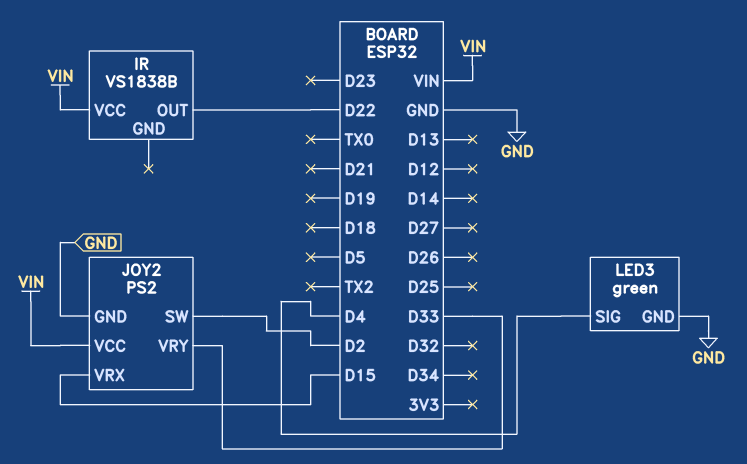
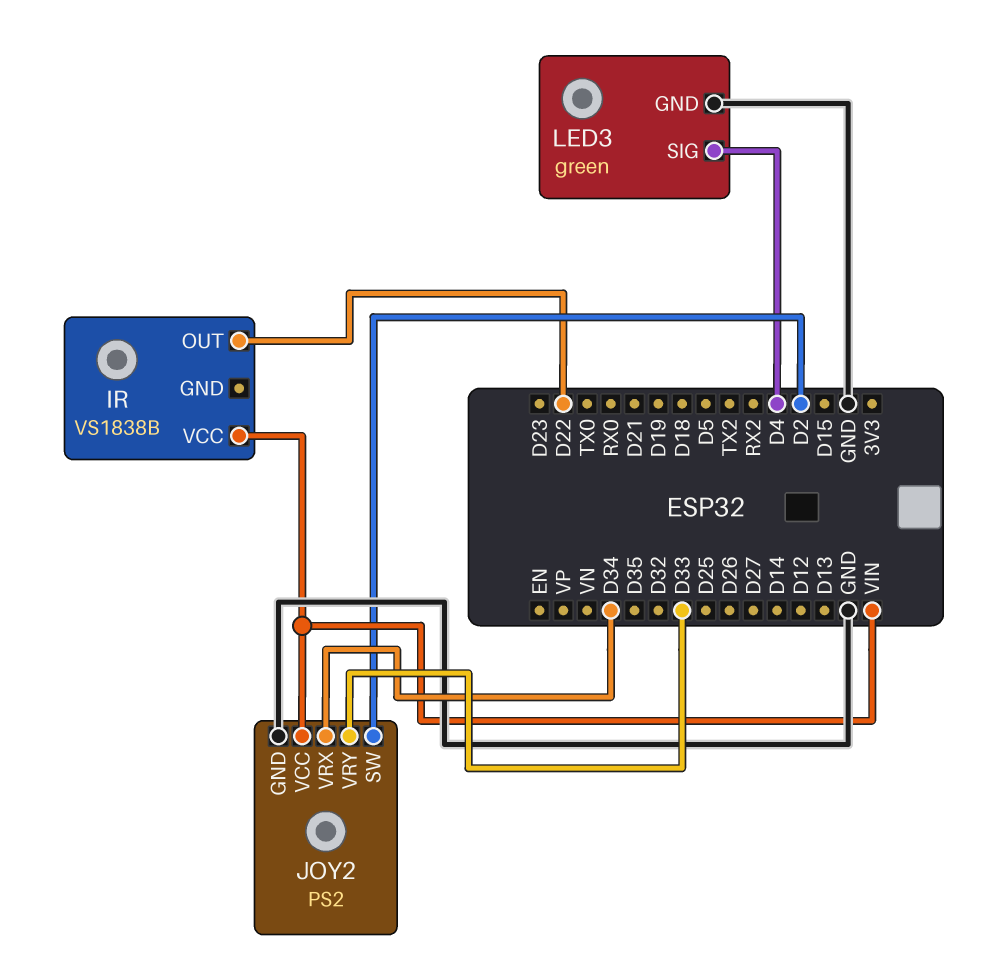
JOY2 pin VRX: D15 -> D34

